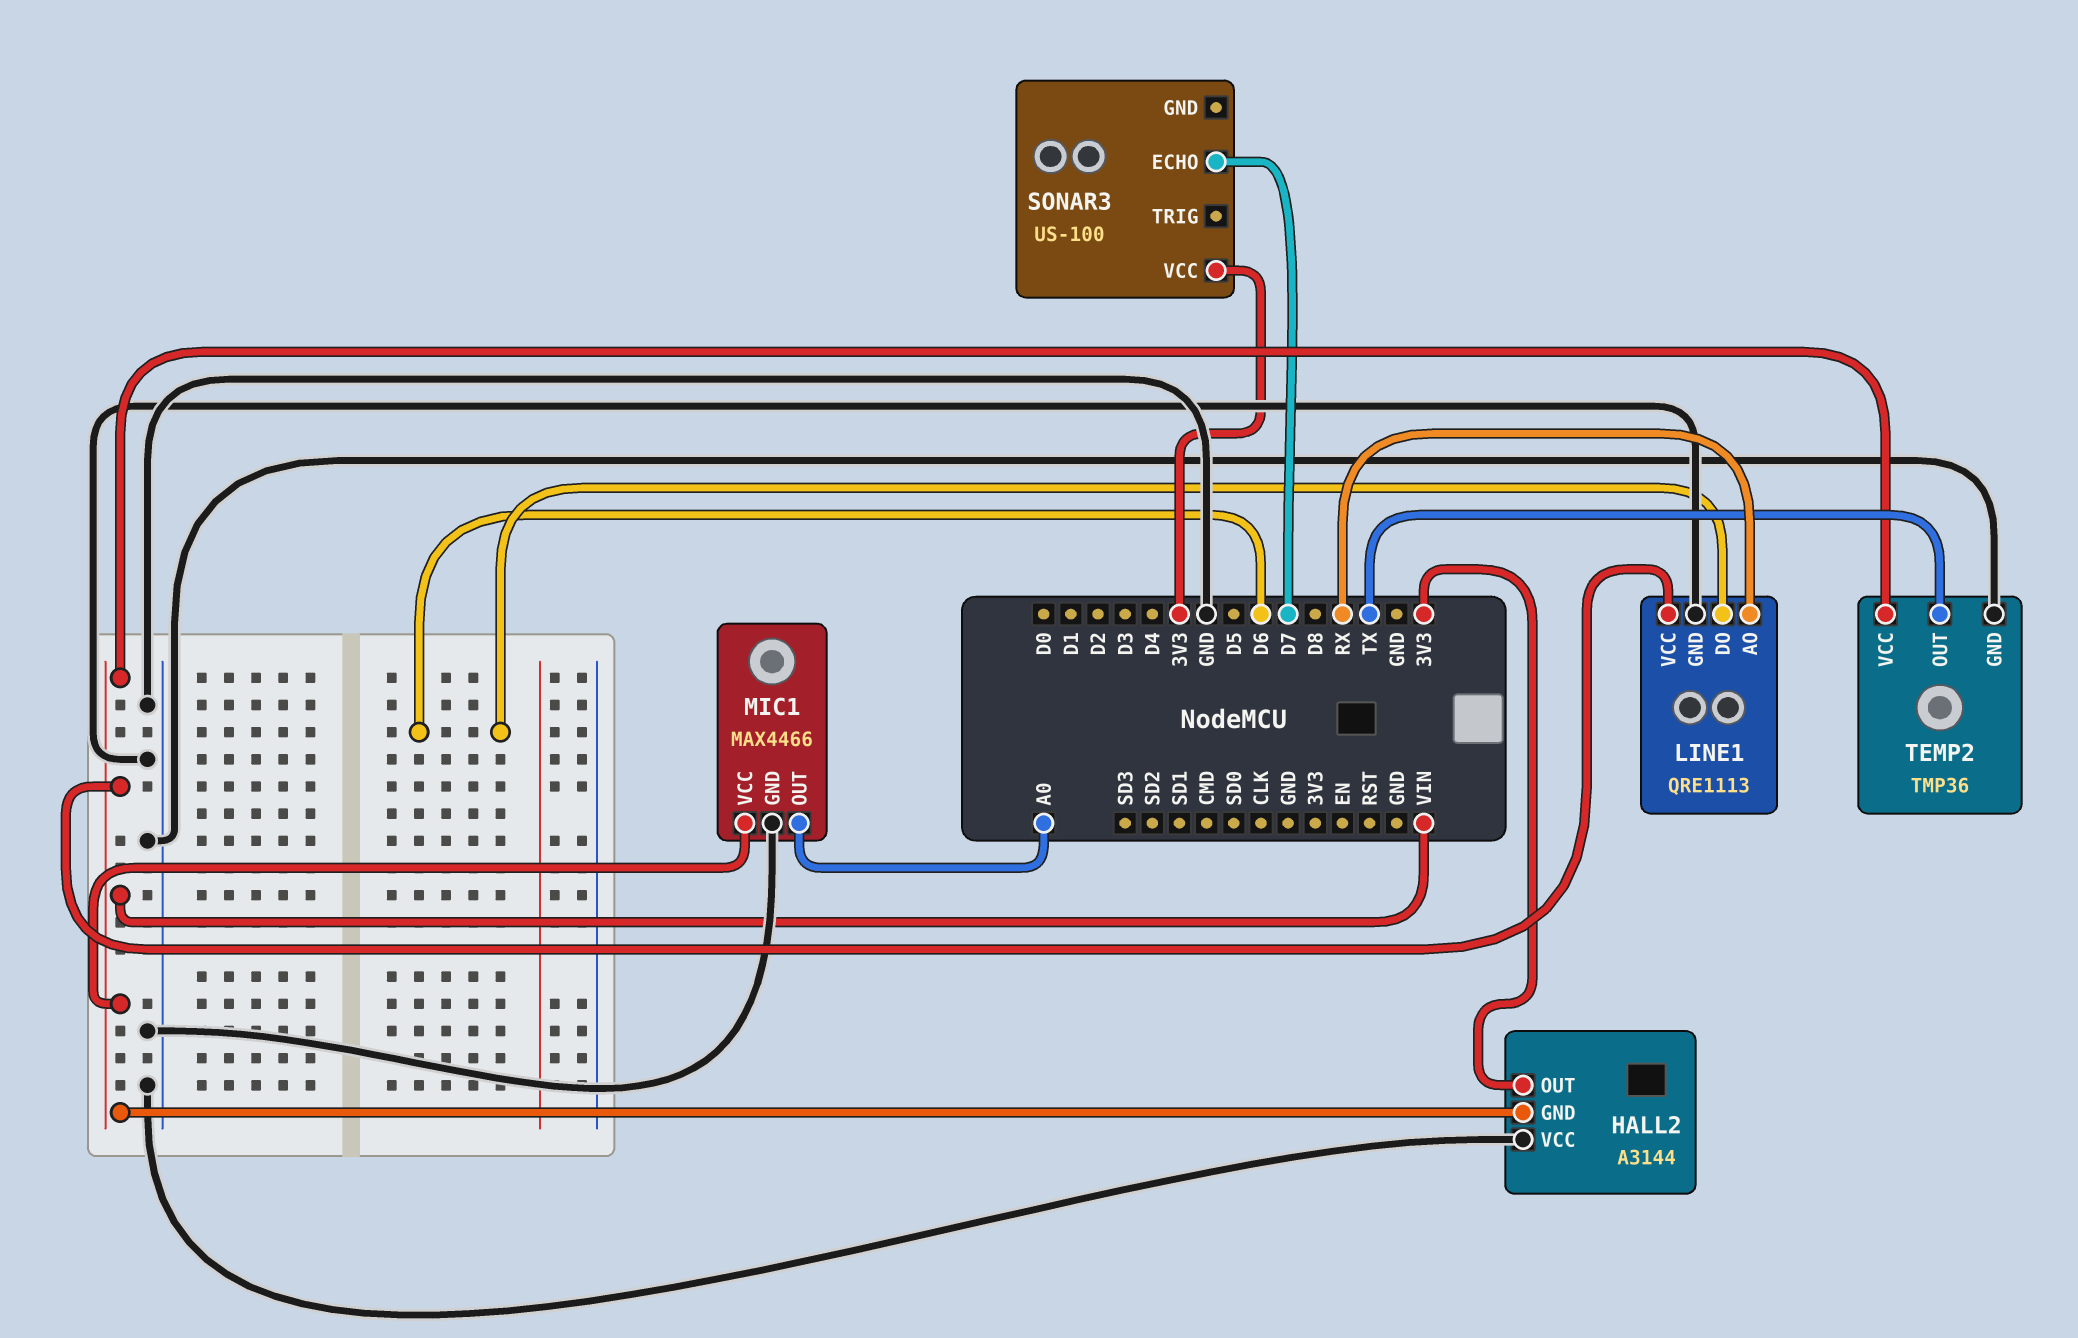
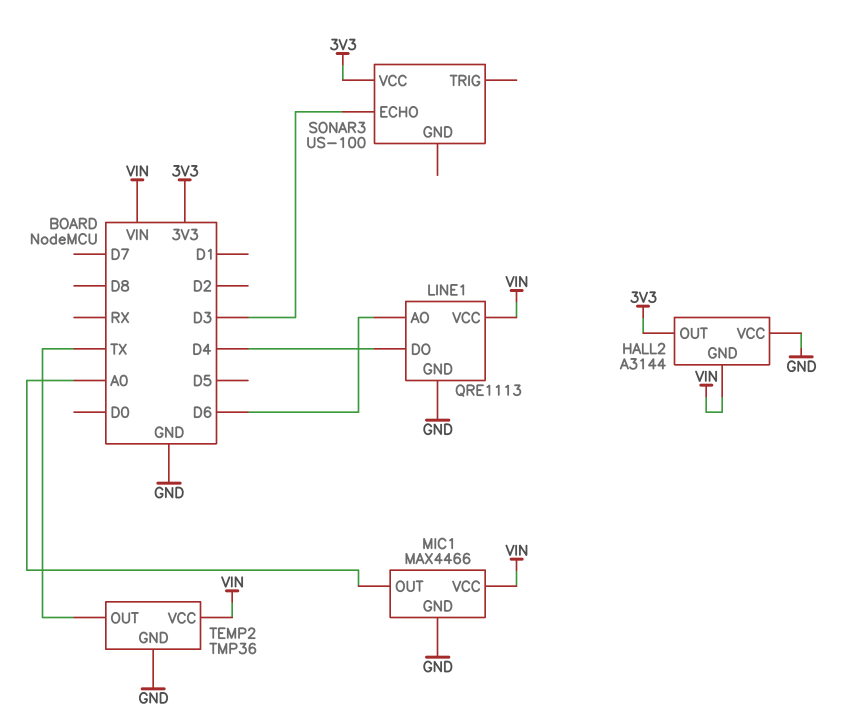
LINE1 pin AO: RX -> D6
LINE1 pin DO: D6 -> D4
SONAR3 pin ECHO: D7 -> D3

